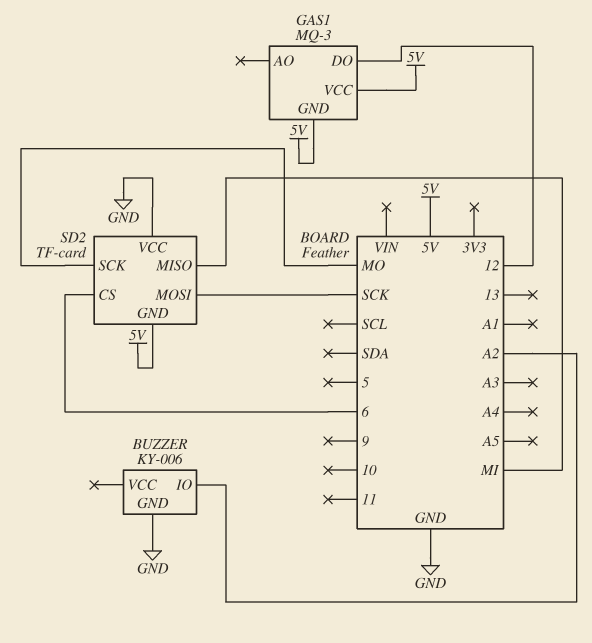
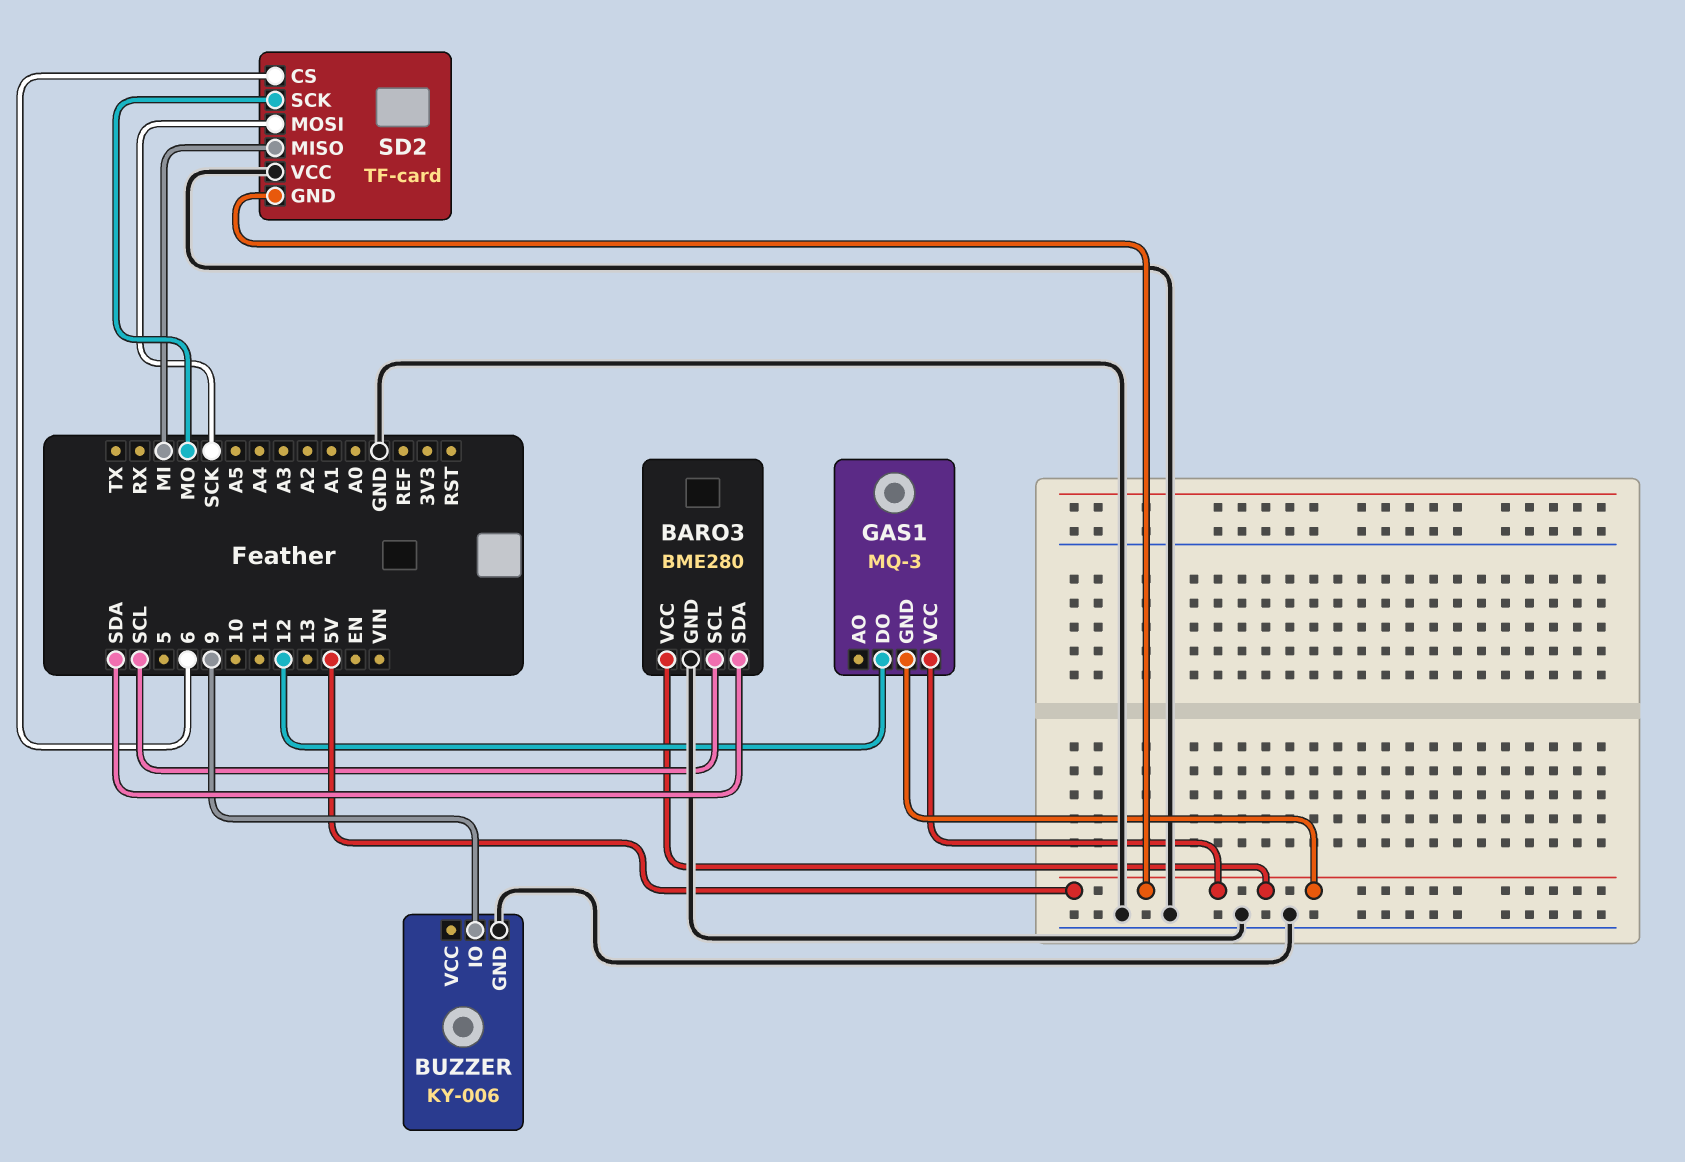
BARO3: none -> BME280
BARO3 pin GND: none -> GND
BARO3 pin SCL: none -> SCL
BARO3 pin SDA: none -> SDA
BARO3 pin VCC: none -> 5V
BUZZER pin IO: A2 -> 9

